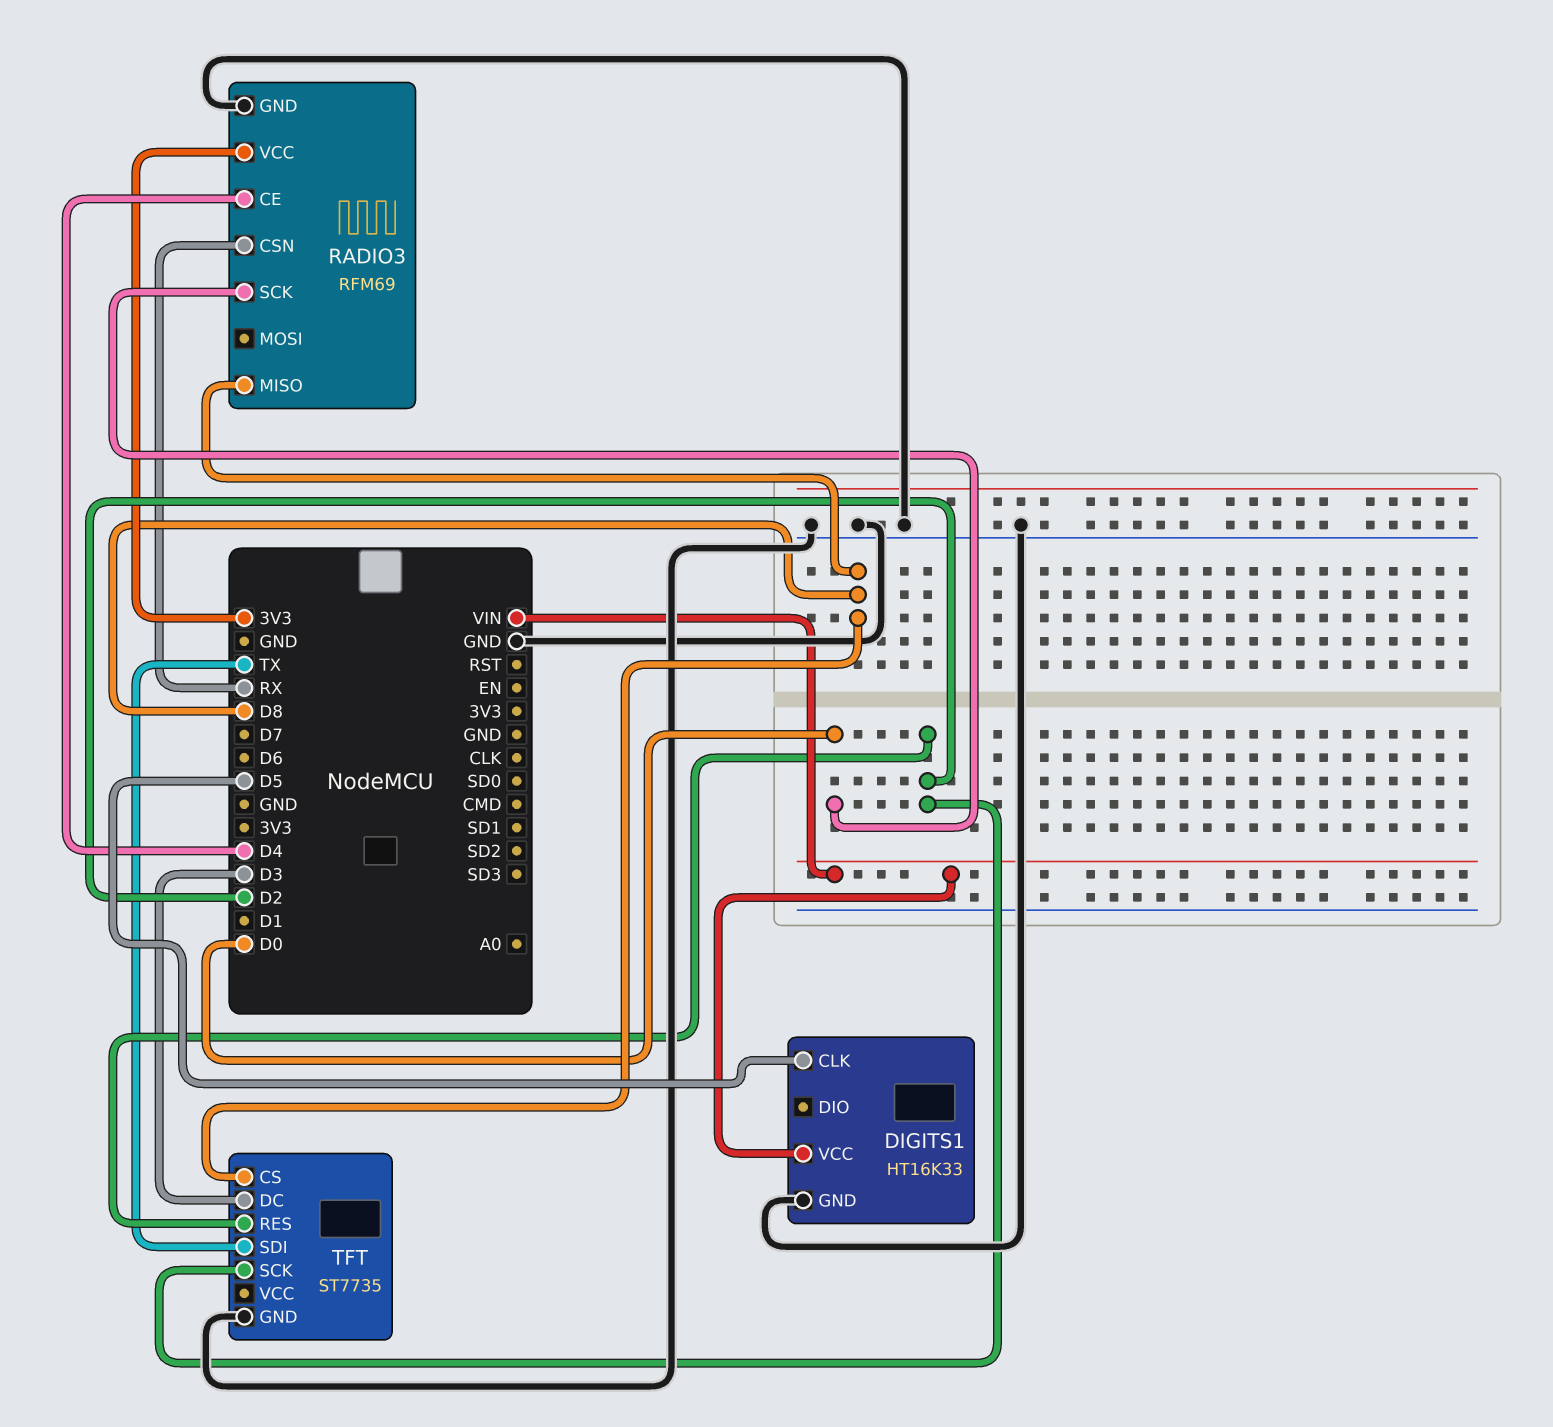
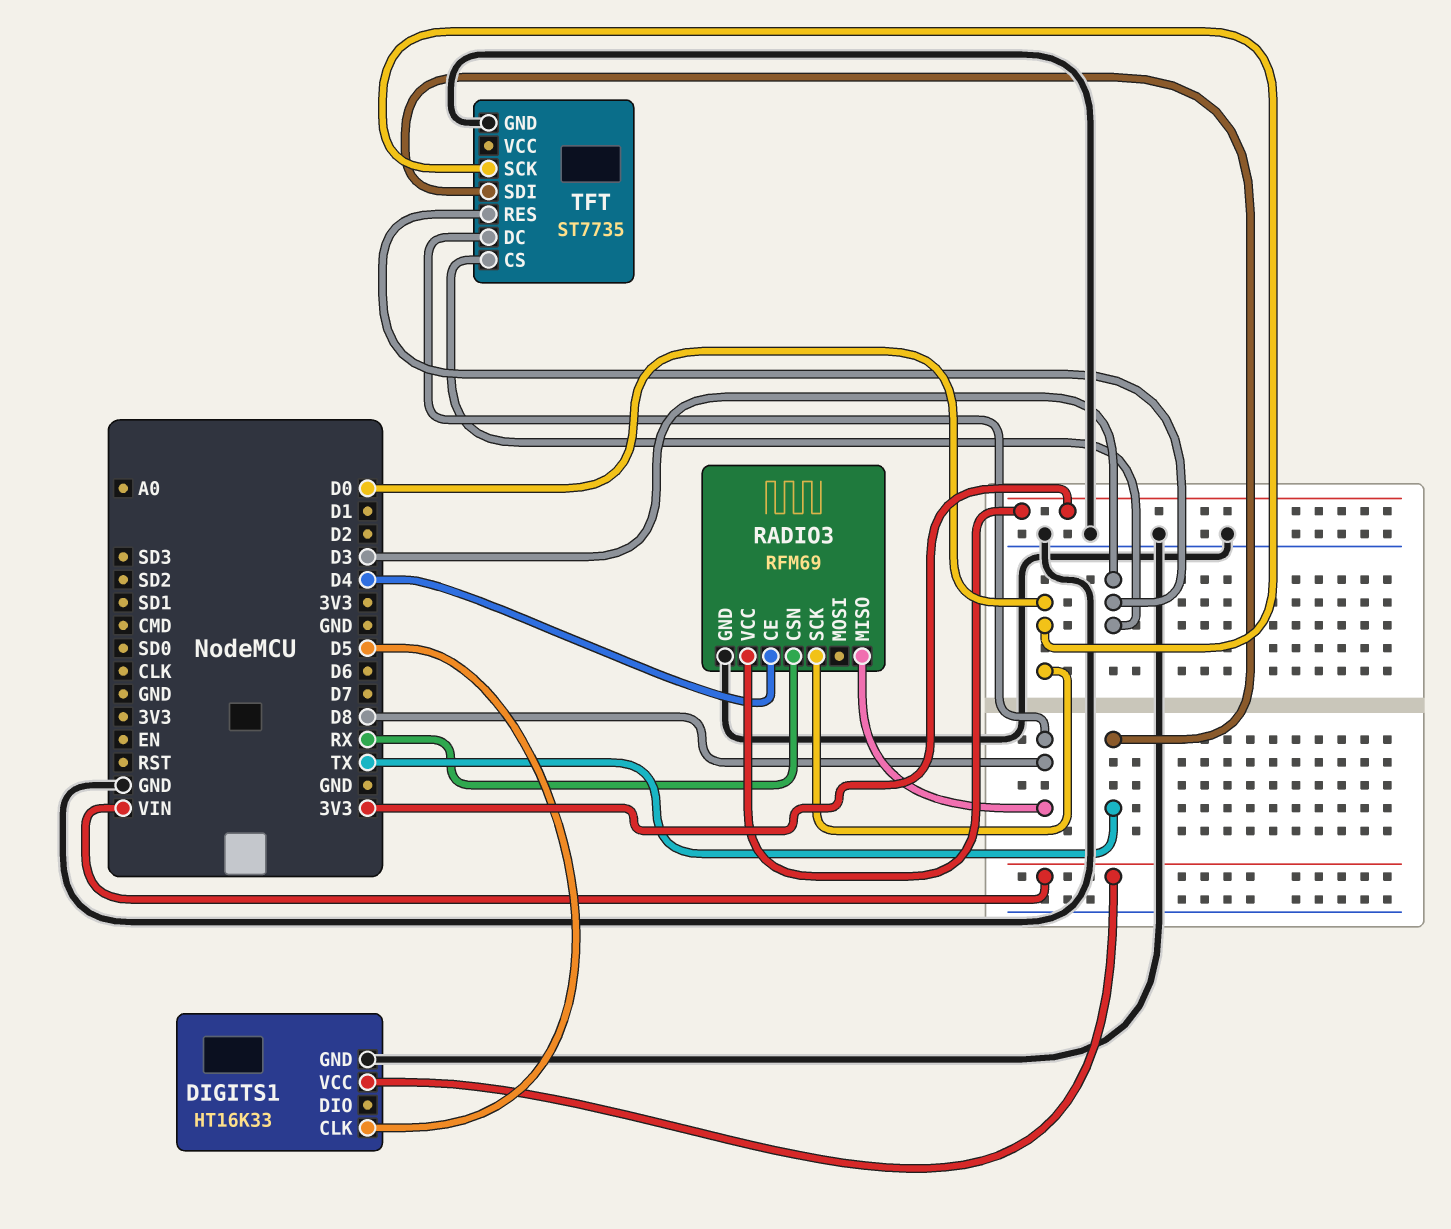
TFT pin CS: D8 -> D3
TFT pin DC: D3 -> D8
TFT pin RES: D2 -> D3
TFT pin SCK: D2 -> D0

